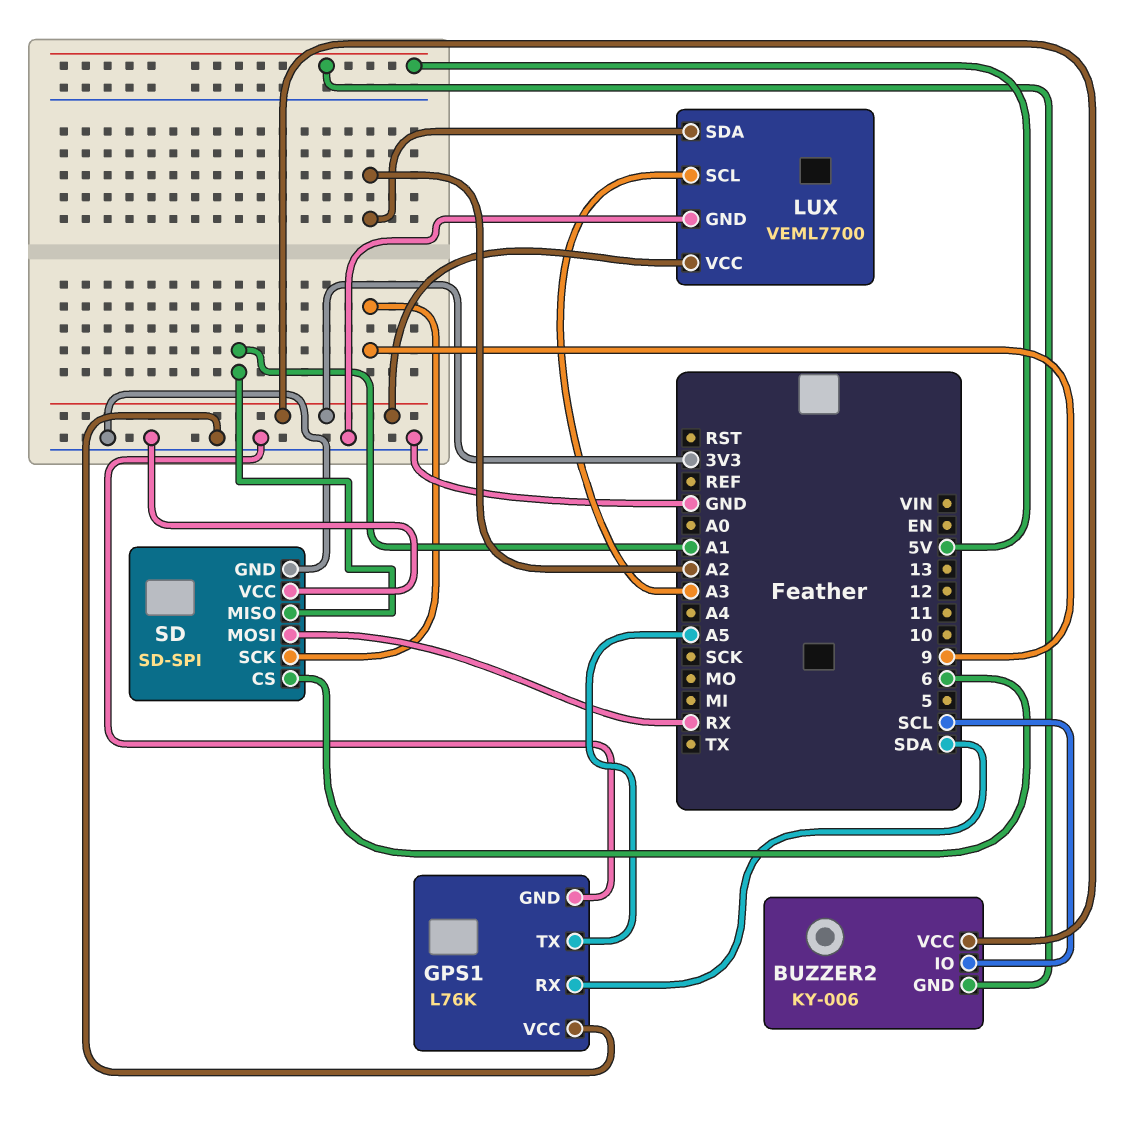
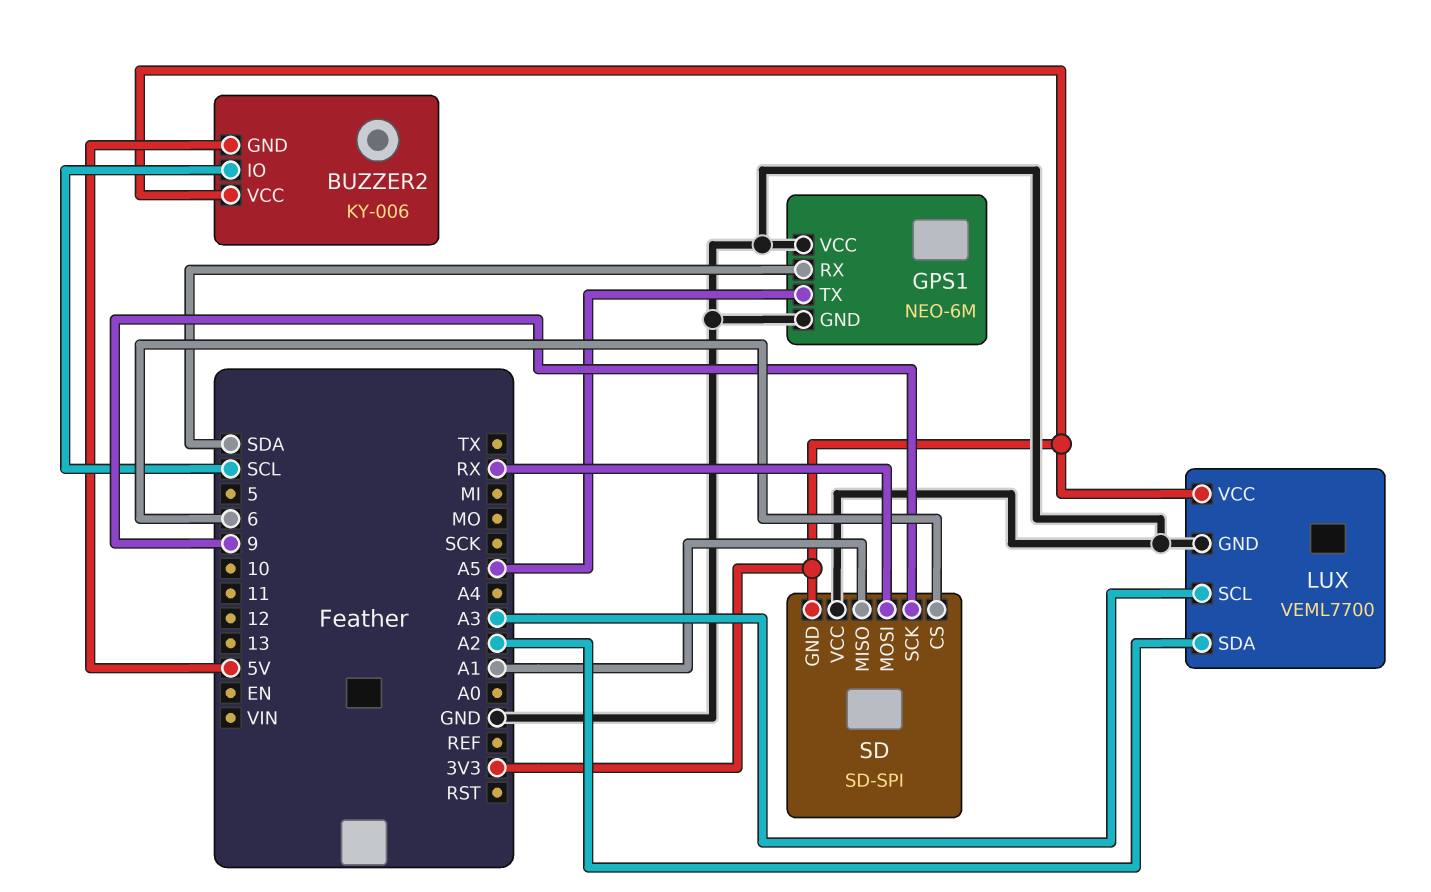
GPS1: L76K -> NEO-6M
SD pin GND: GND -> 3V3

